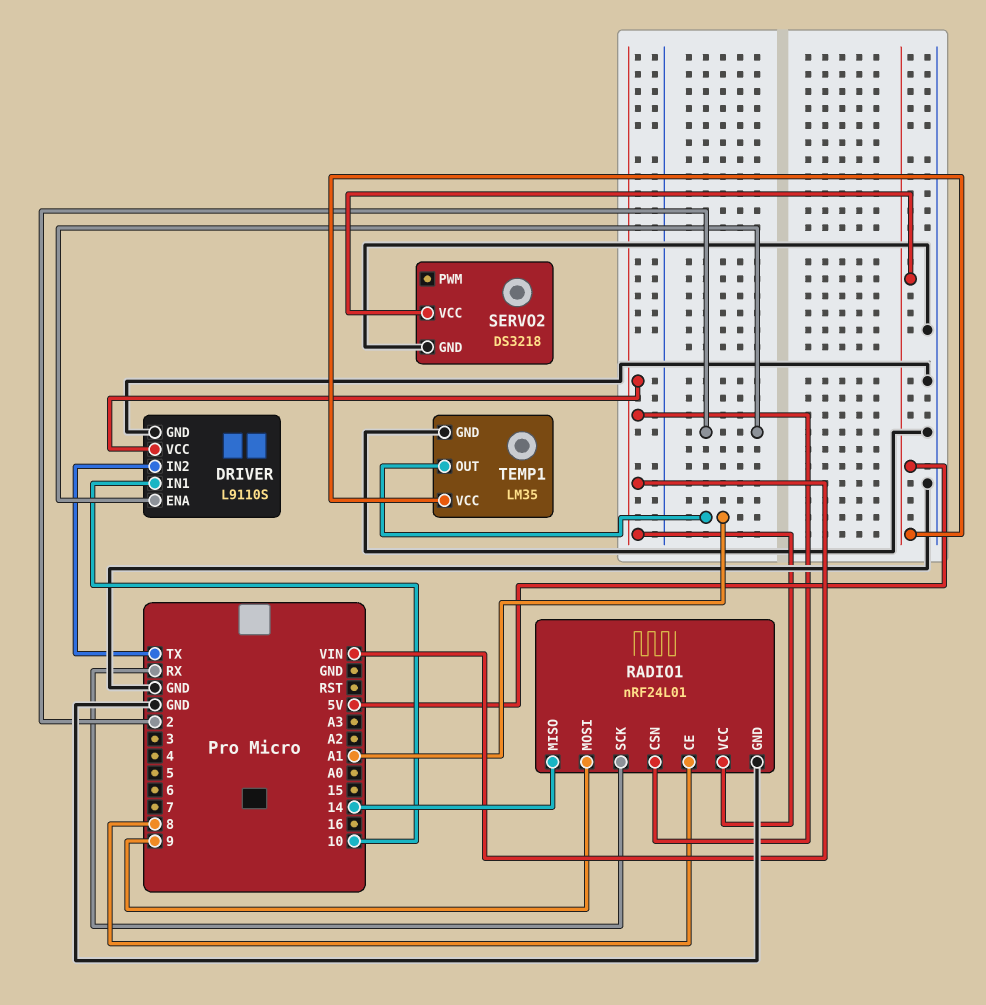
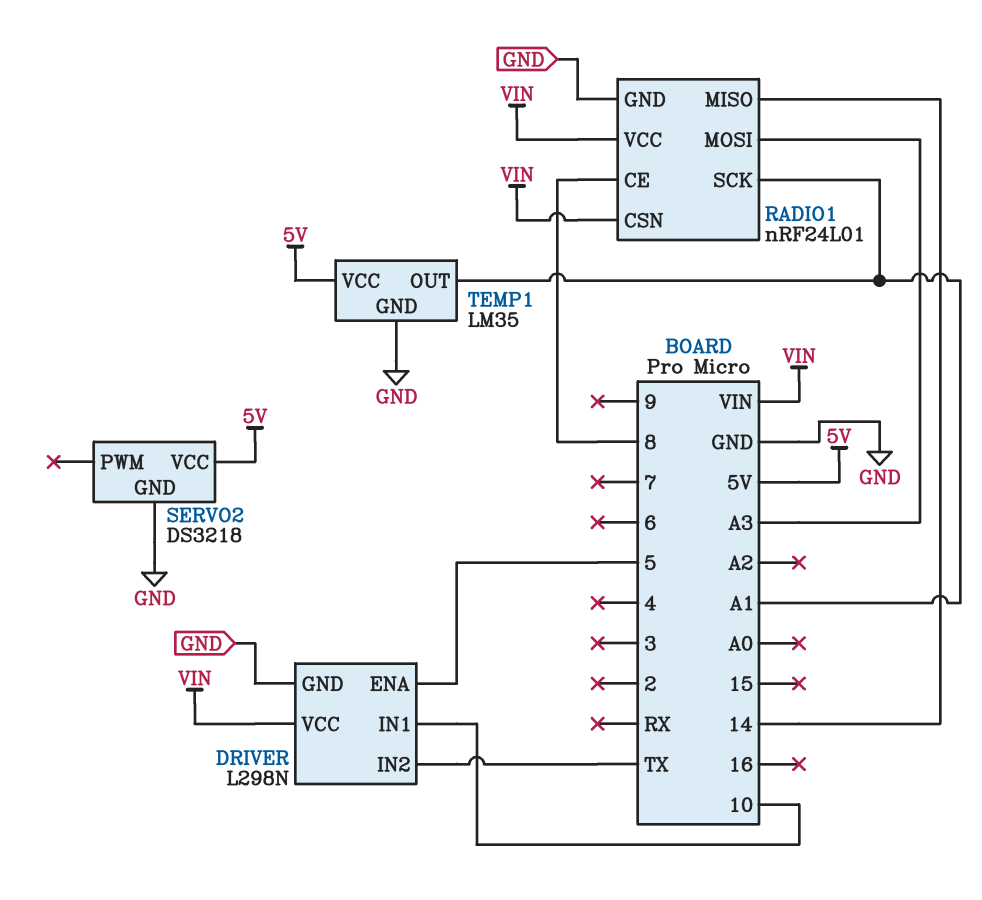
DRIVER: L9110S -> L298N
DRIVER pin ENA: 2 -> 5
RADIO1 pin MOSI: 9 -> A3
RADIO1 pin SCK: RX -> A1

